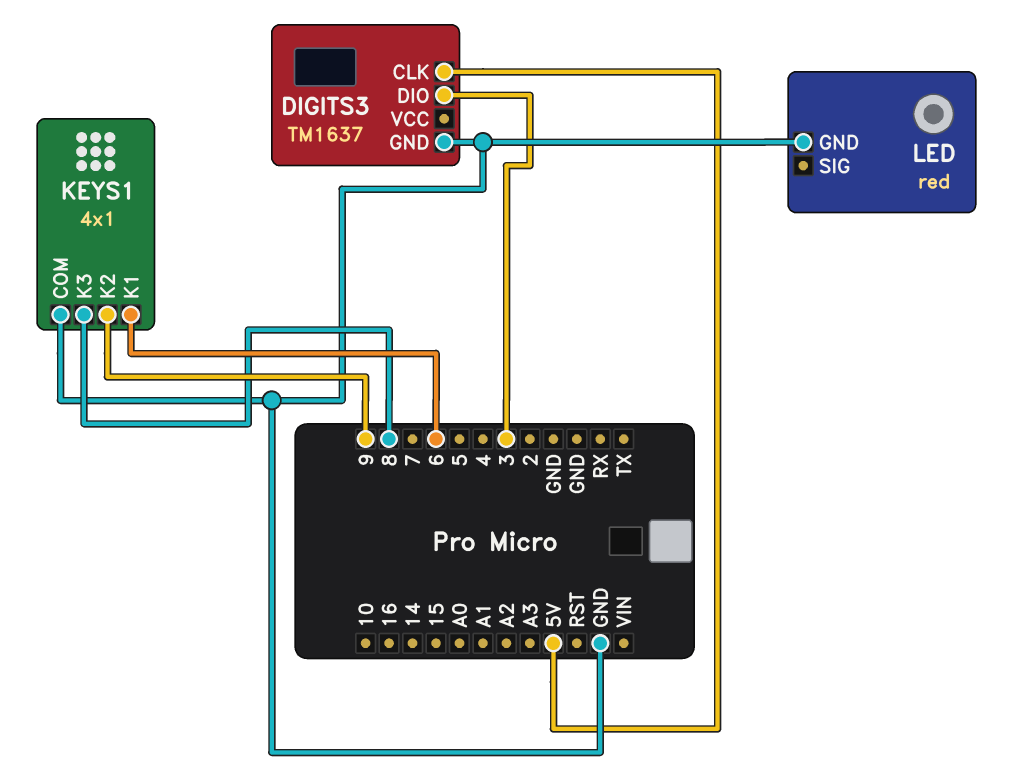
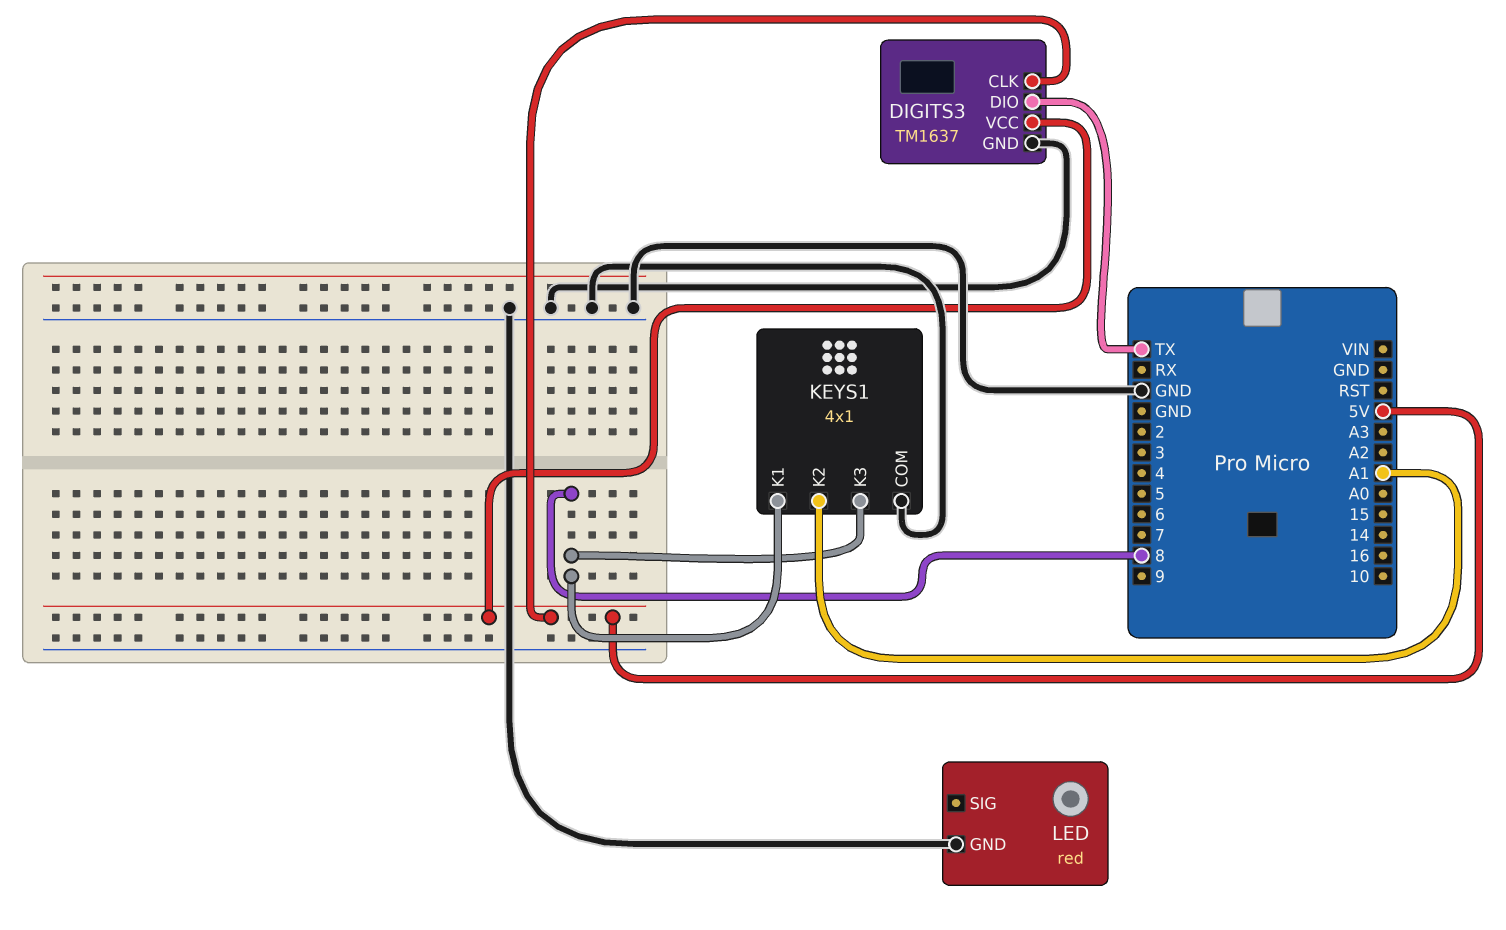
DIGITS3 pin DIO: 3 -> TX
DIGITS3 pin VCC: none -> 5V
KEYS1 pin K1: 6 -> 8
KEYS1 pin K2: 9 -> A1

